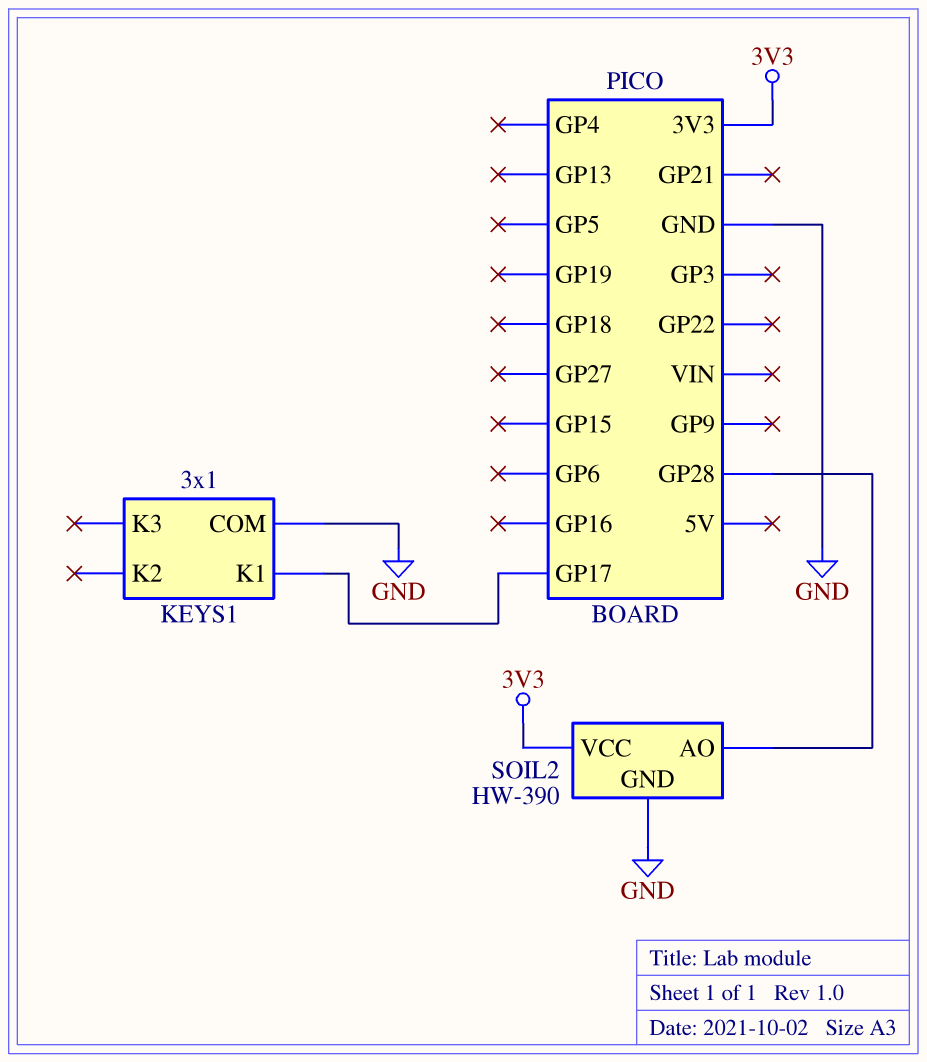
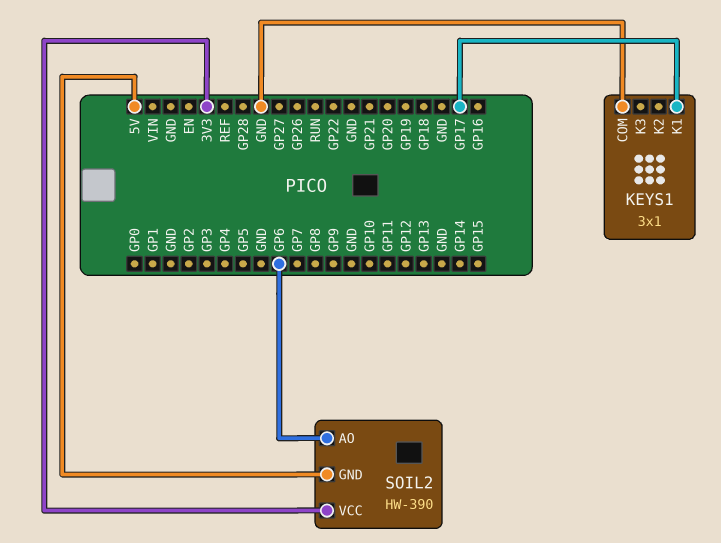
SOIL2 pin AO: GP28 -> GP6
SOIL2 pin GND: GND -> 5V

